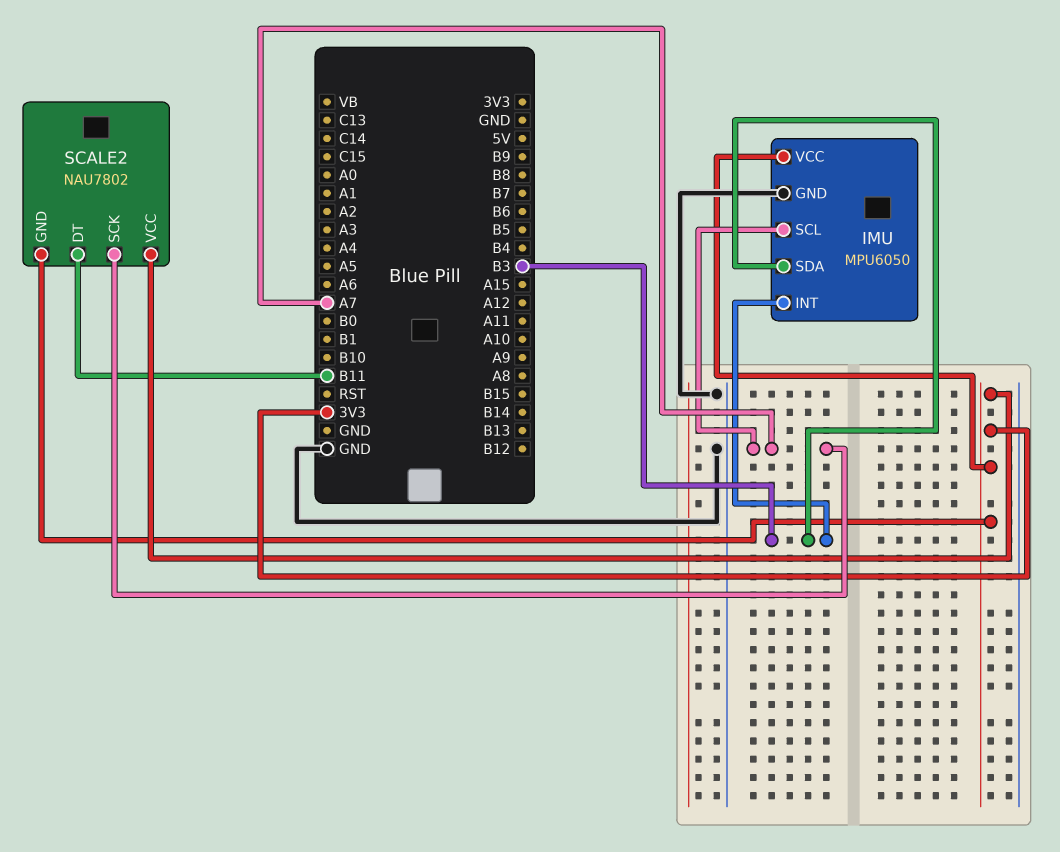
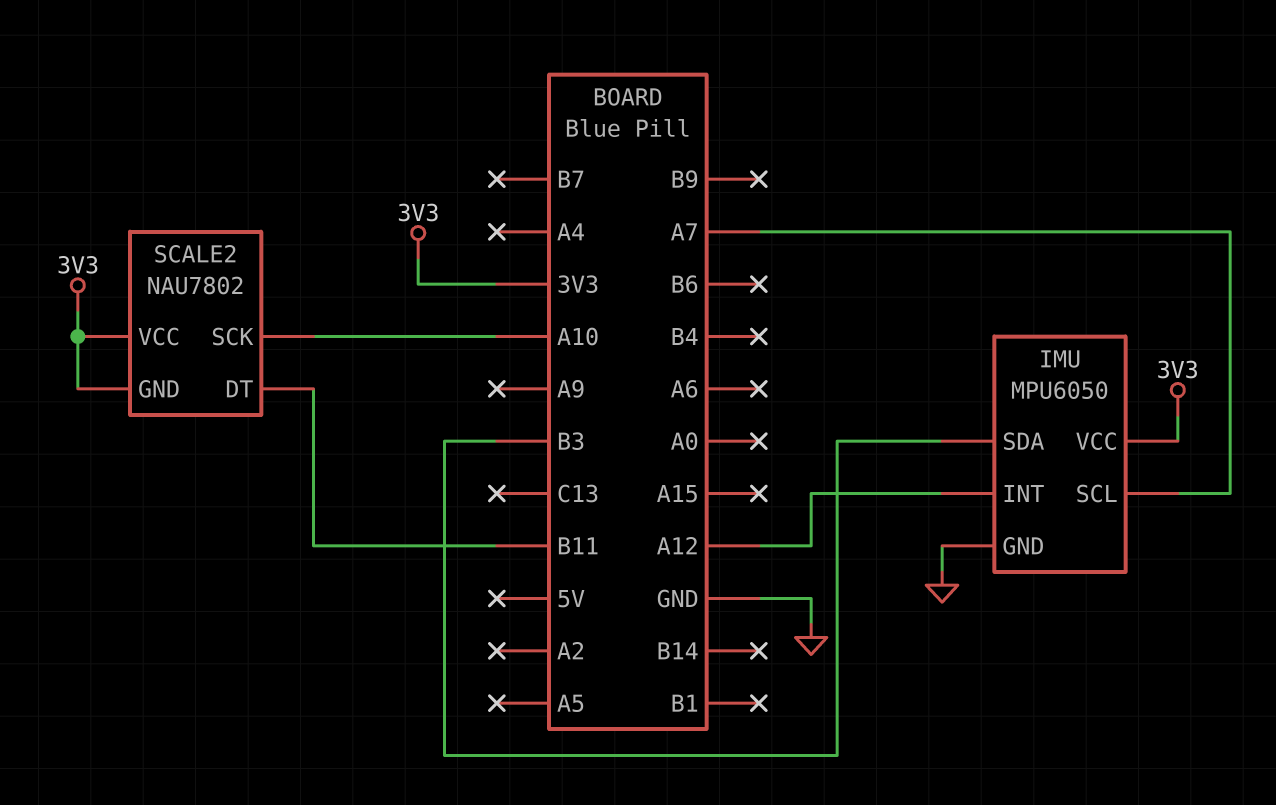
IMU pin INT: B3 -> A12
SCALE2 pin SCK: A7 -> A10

